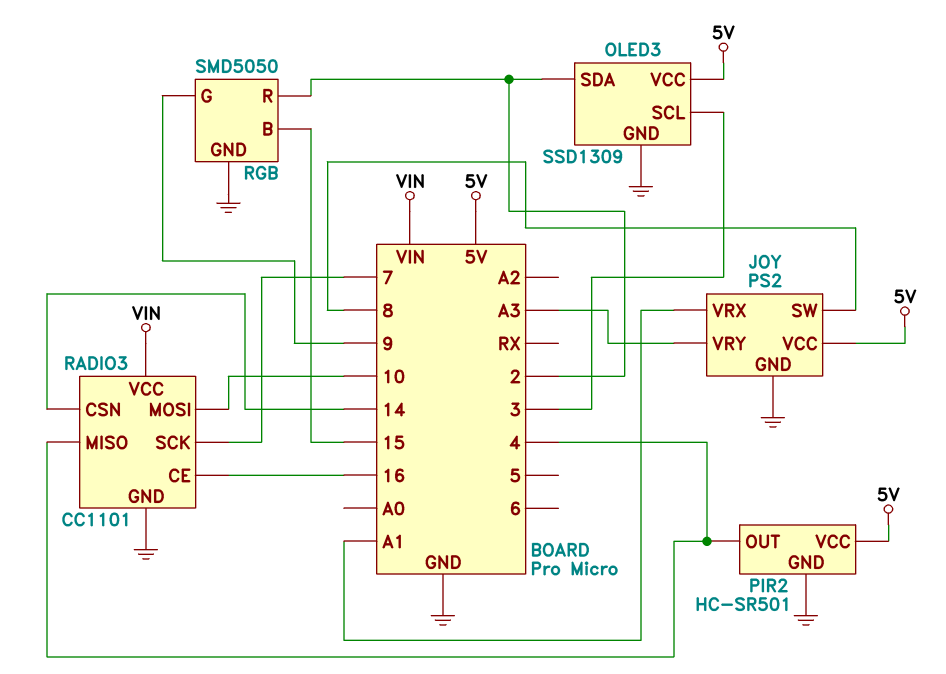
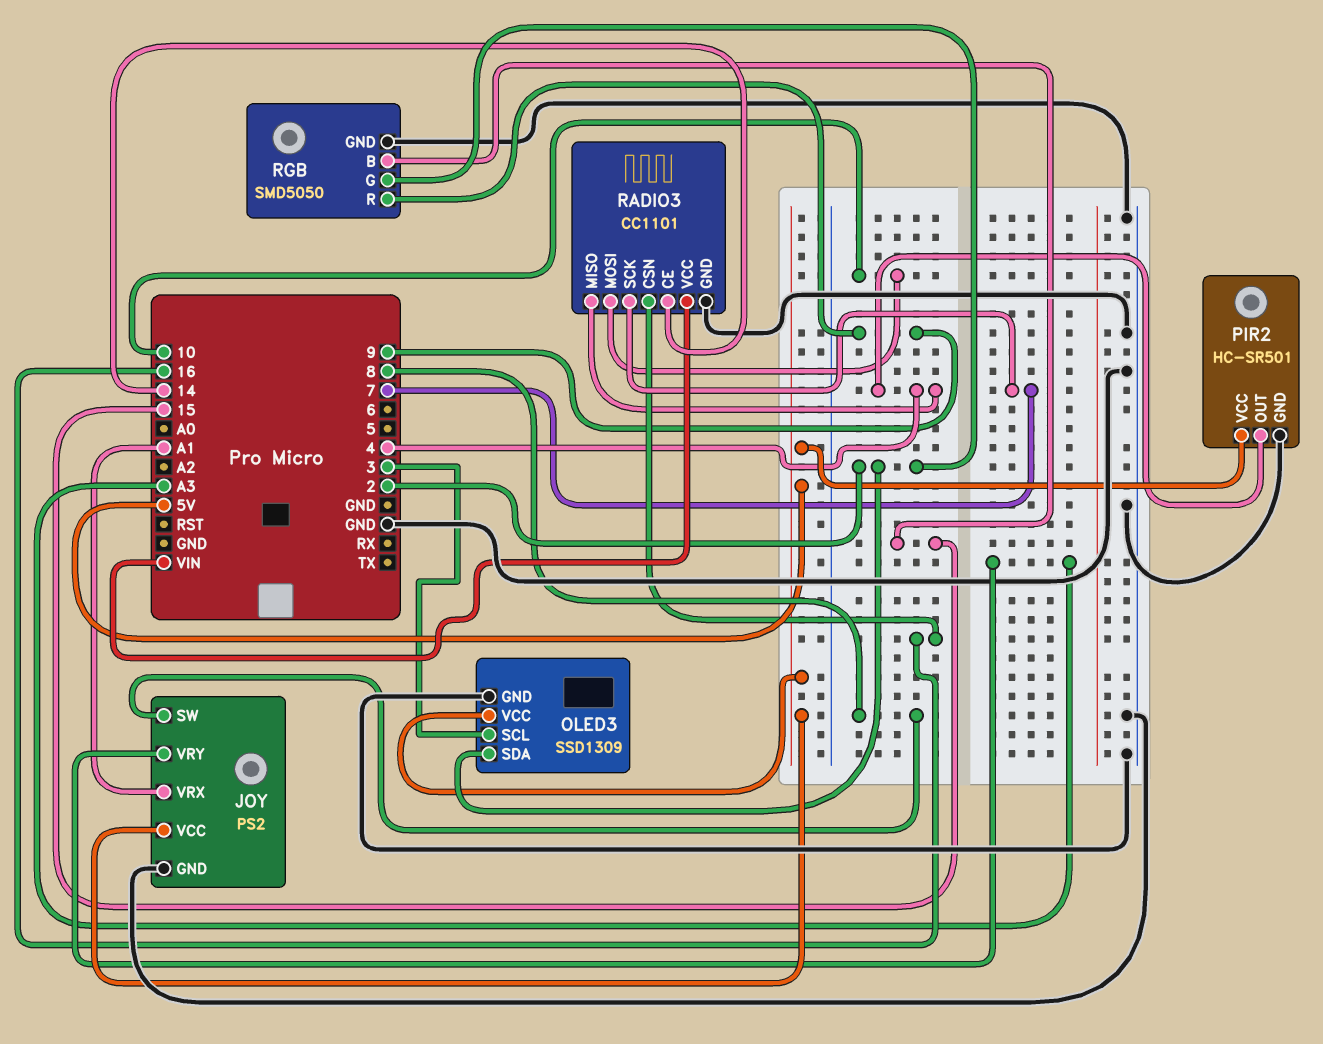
RADIO3 pin CE: 16 -> 14
RADIO3 pin CSN: 14 -> 16
RGB pin G: 9 -> 2
RGB pin R: 2 -> 9

